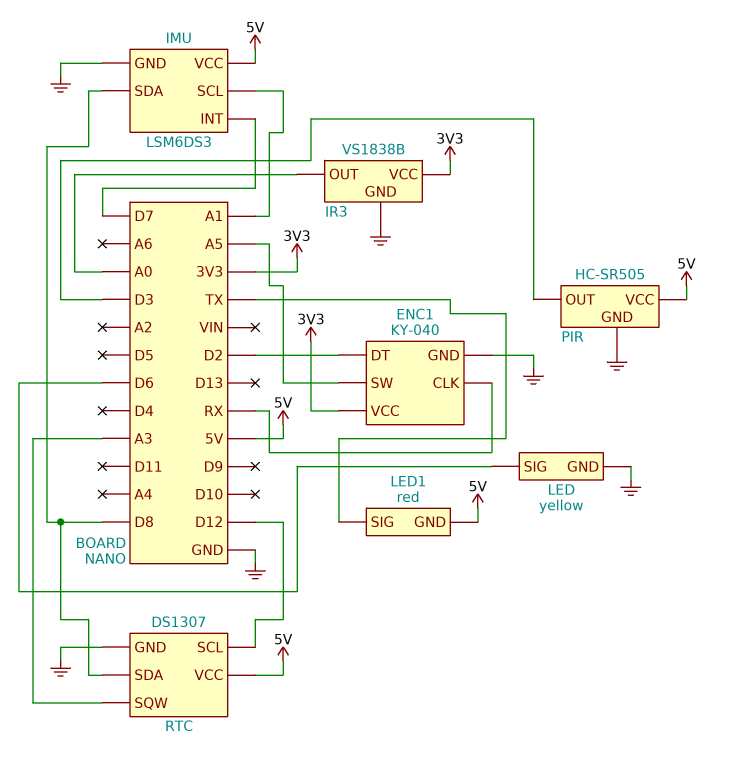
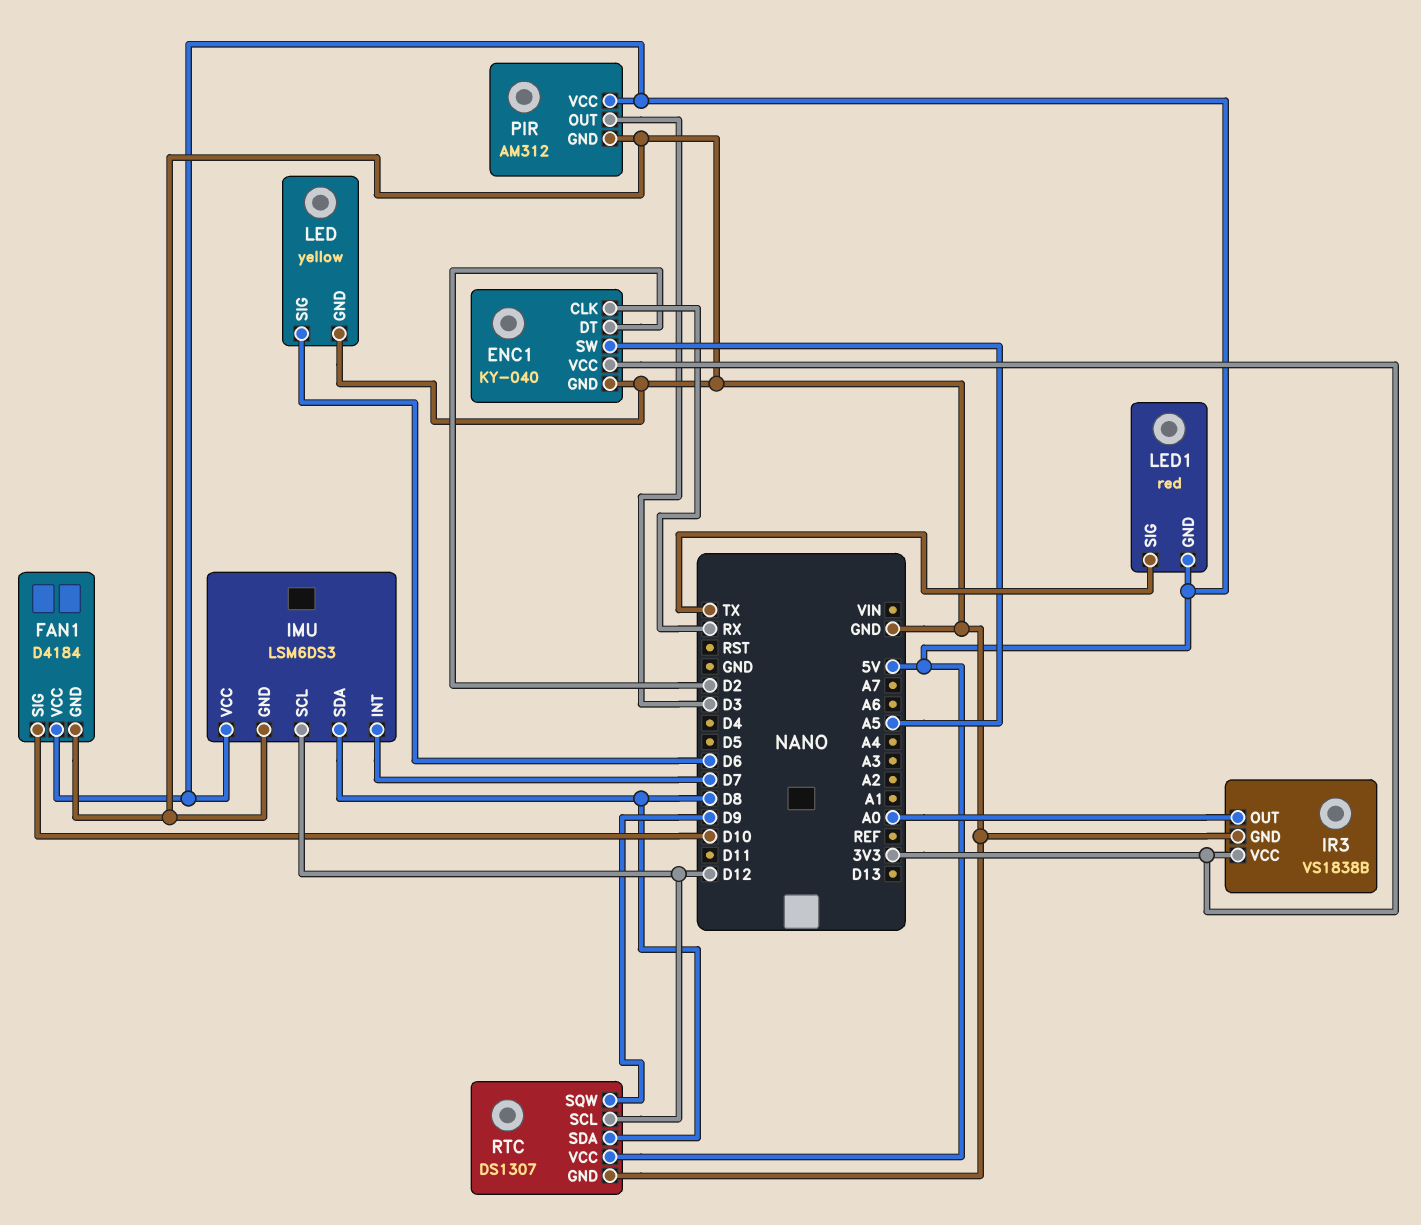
FAN1: none -> D4184
FAN1 pin GND: none -> GND
FAN1 pin SIG: none -> D10
FAN1 pin VCC: none -> 5V
IMU pin SCL: A1 -> D12
PIR: HC-SR505 -> AM312
RTC pin SQW: A3 -> D9

